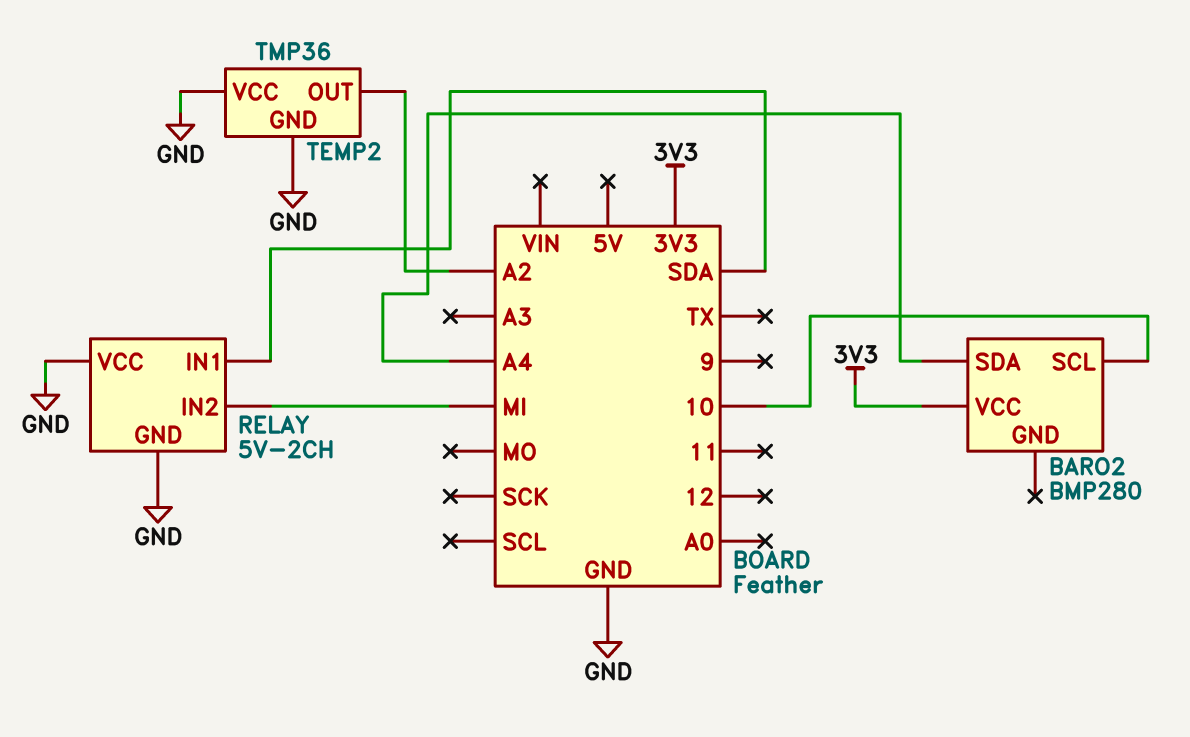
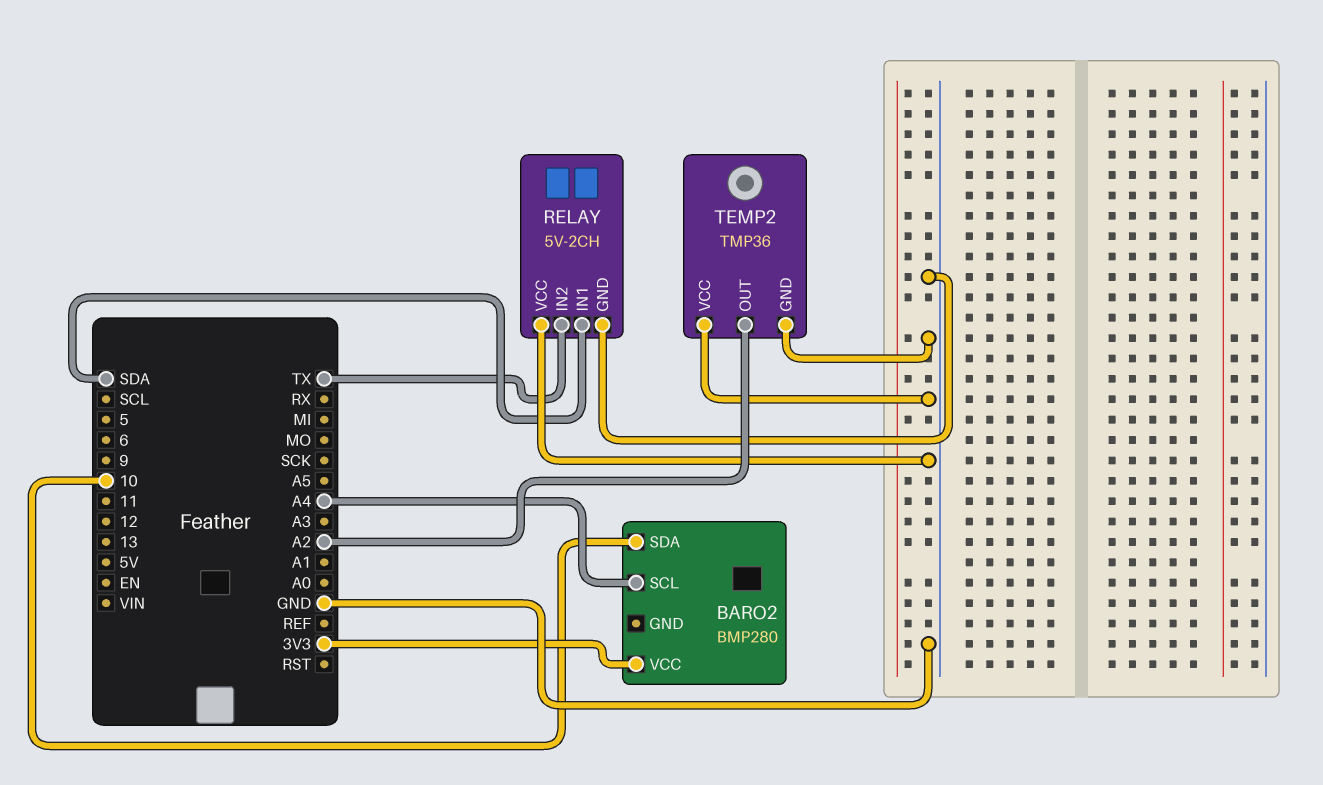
BARO2 pin SCL: 10 -> A4
BARO2 pin SDA: A4 -> 10
RELAY pin IN2: MI -> TX

